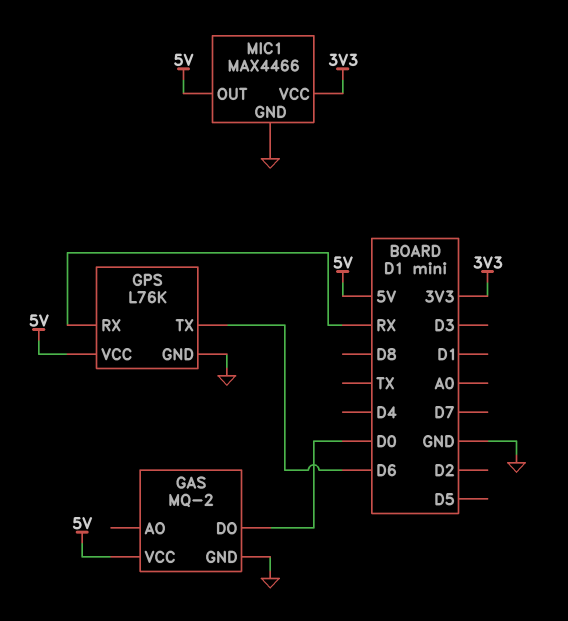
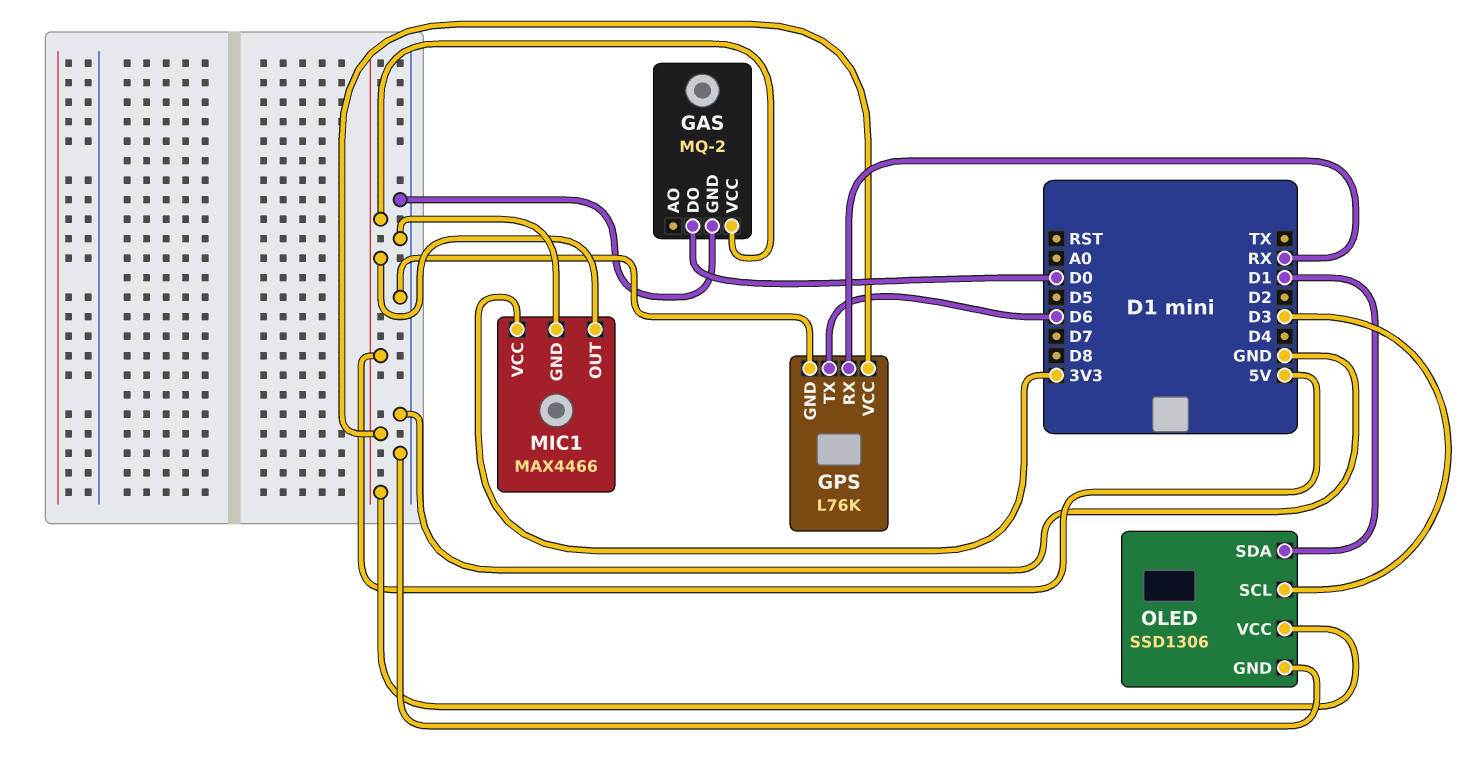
OLED: none -> SSD1306
OLED pin GND: none -> GND
OLED pin SCL: none -> D3
OLED pin SDA: none -> D1
OLED pin VCC: none -> 5V

